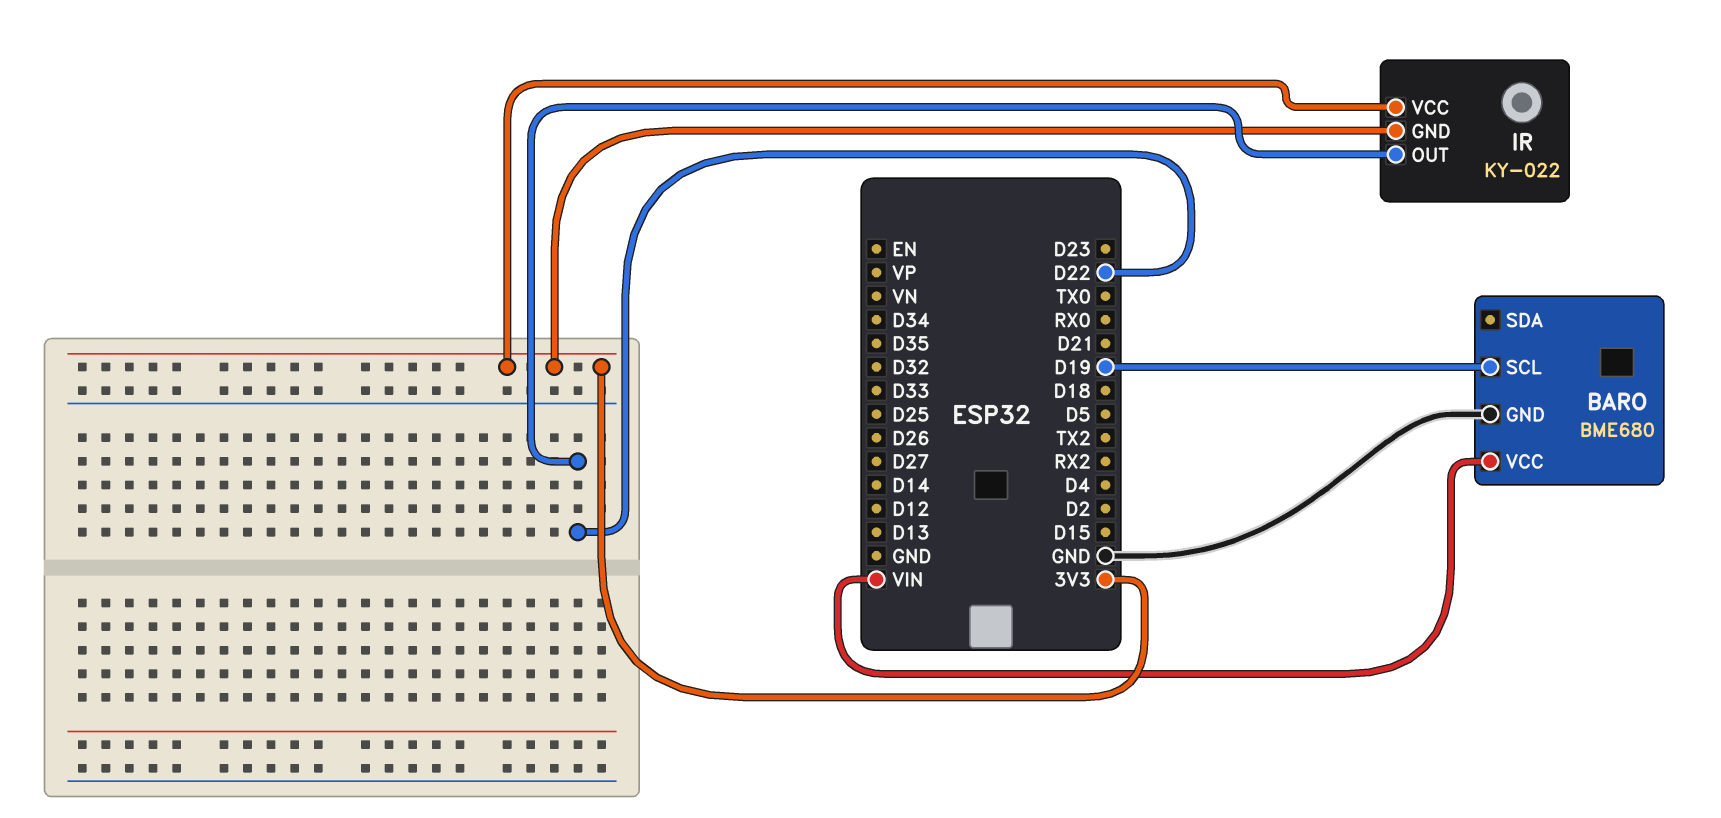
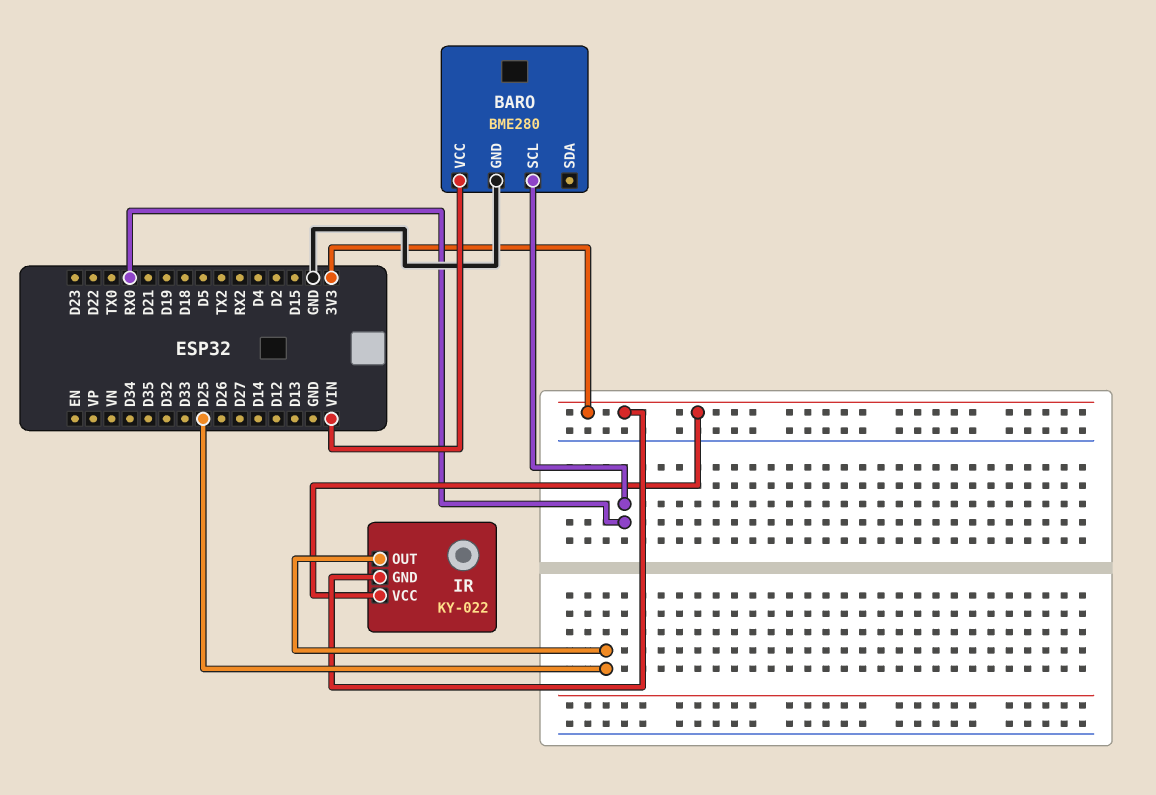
BARO: BME680 -> BME280
BARO pin SCL: D19 -> RX0
IR pin OUT: D22 -> D25

